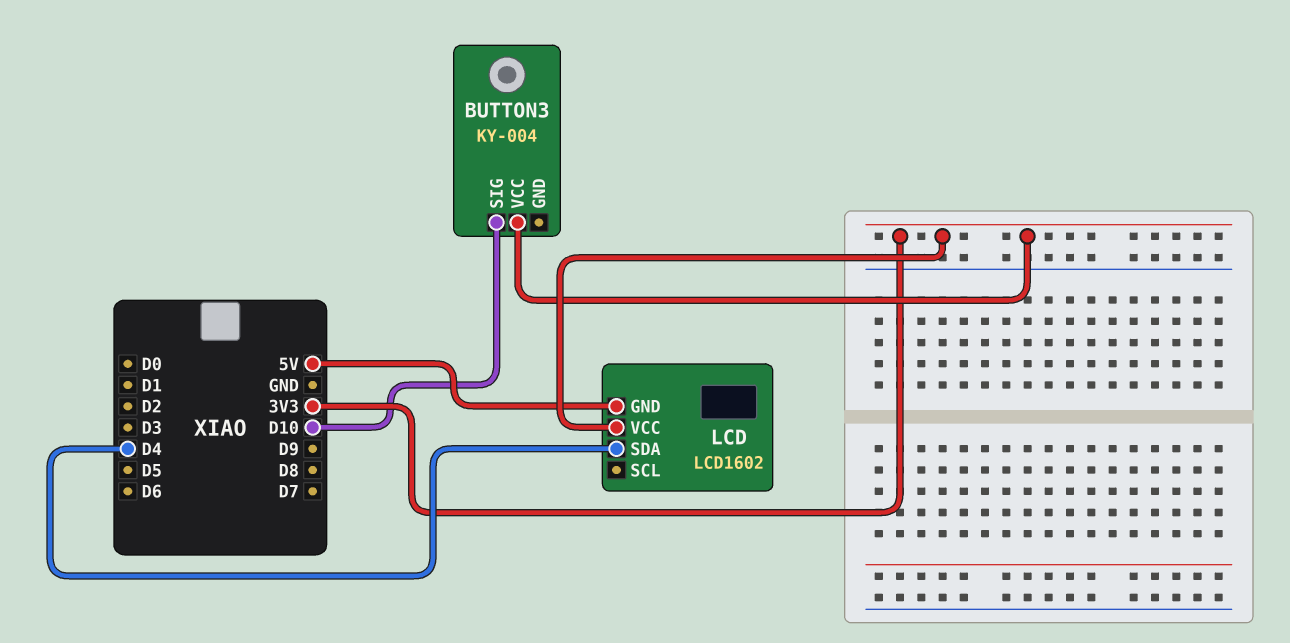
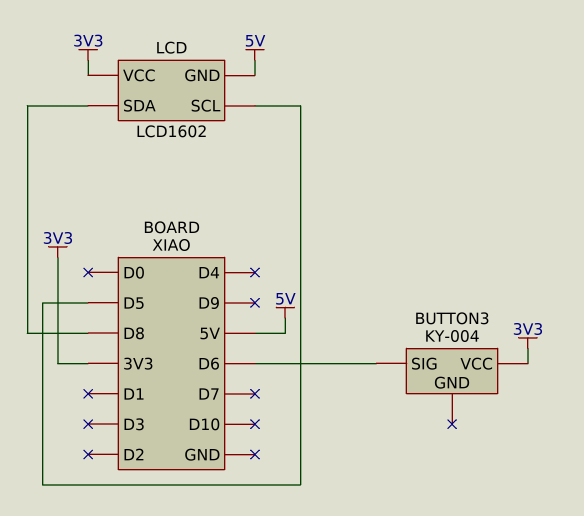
BUTTON3 pin SIG: D10 -> D6
LCD pin SCL: none -> D5
LCD pin SDA: D4 -> D8

